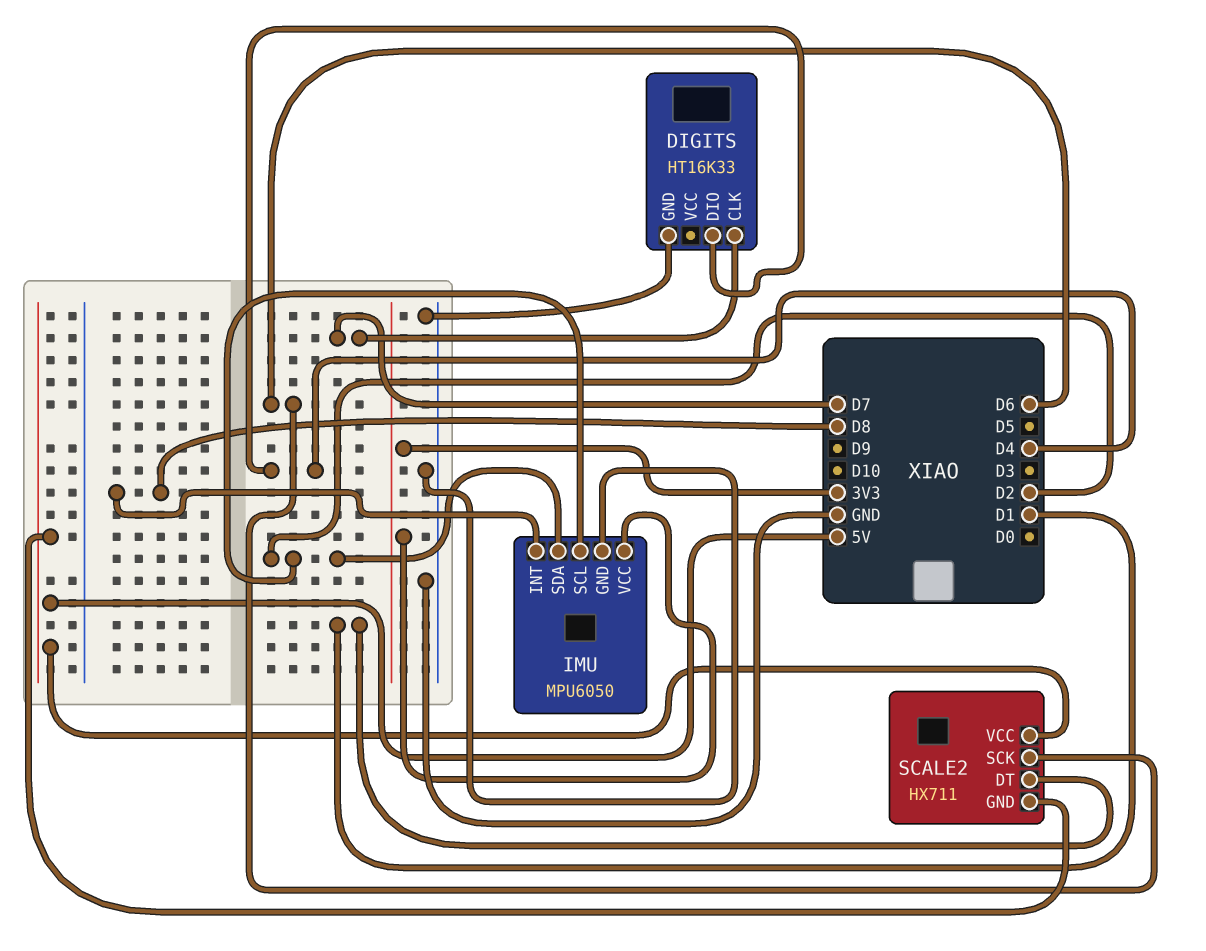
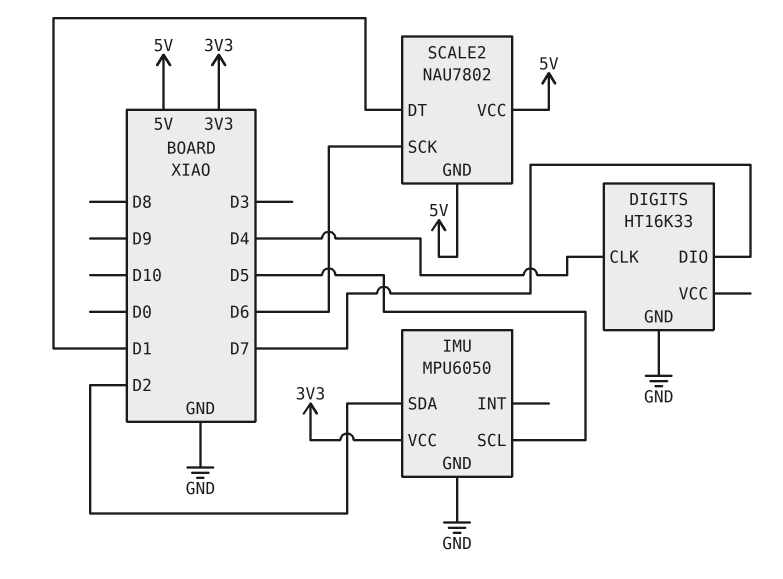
DIGITS pin CLK: D7 -> D4
DIGITS pin DIO: D4 -> D7
IMU pin INT: D8 -> none
IMU pin SCL: D2 -> D5
SCALE2: HX711 -> NAU7802

